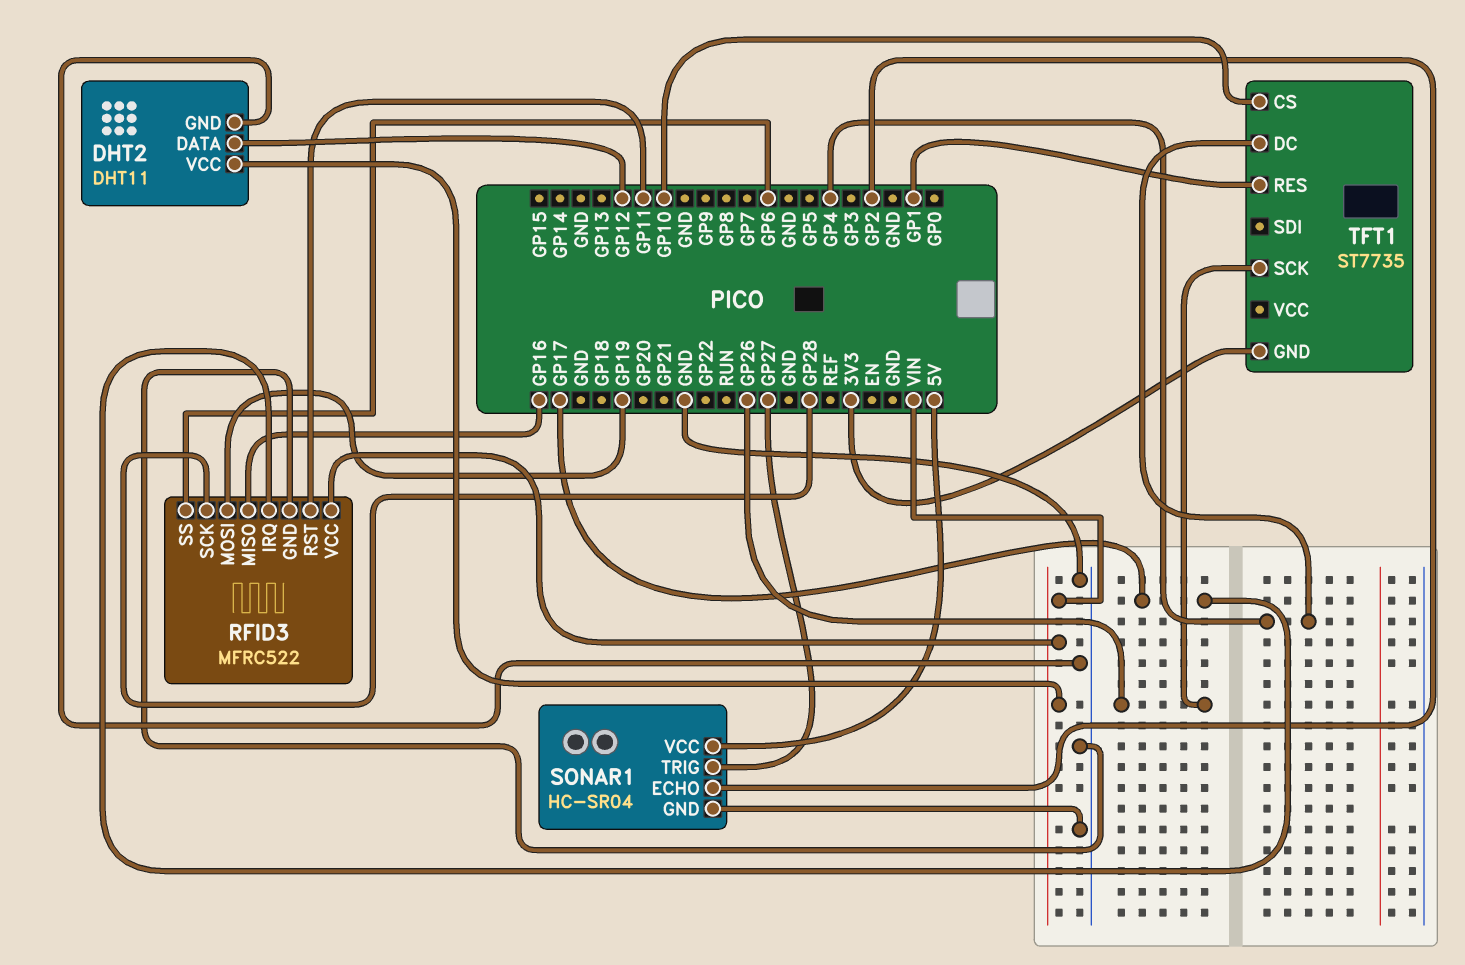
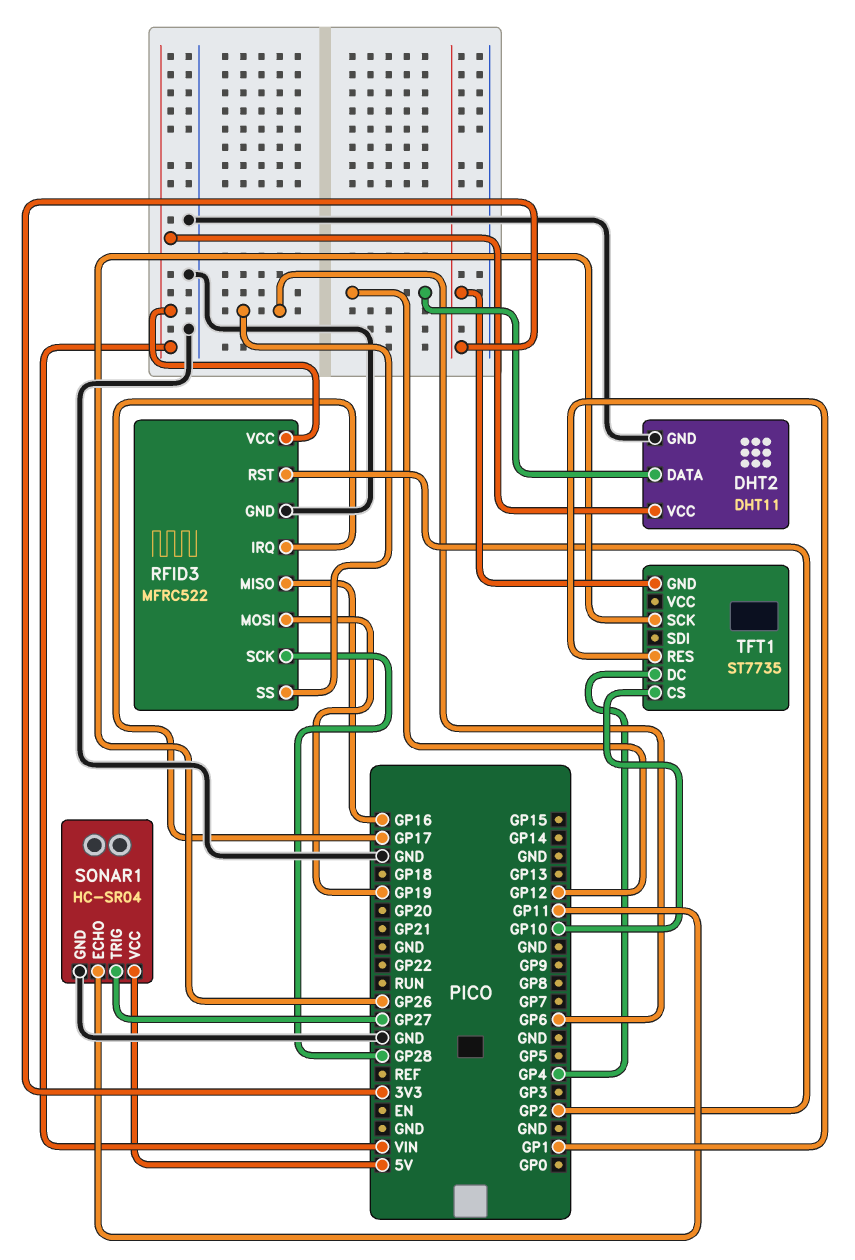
RFID3 pin RST: GP11 -> GP2
SONAR1 pin ECHO: GP2 -> GP11

